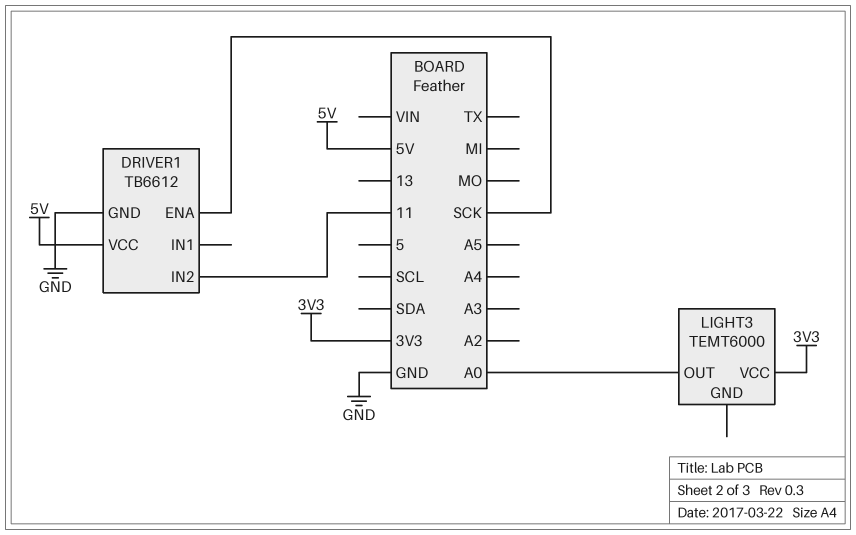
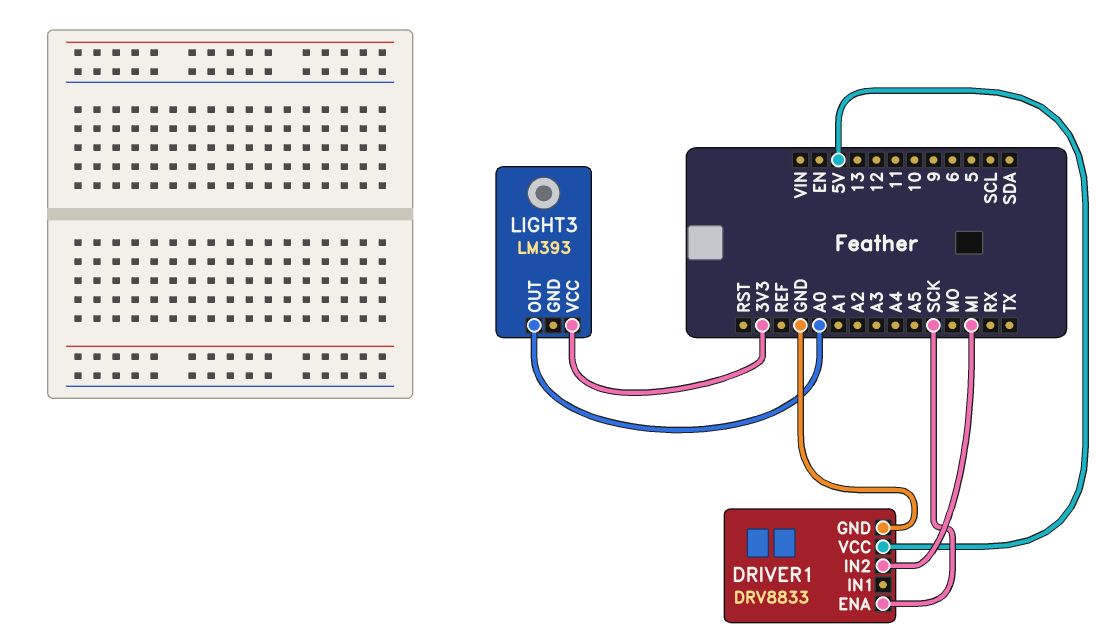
DRIVER1: TB6612 -> DRV8833
DRIVER1 pin IN2: 11 -> MI
LIGHT3: TEMT6000 -> LM393

